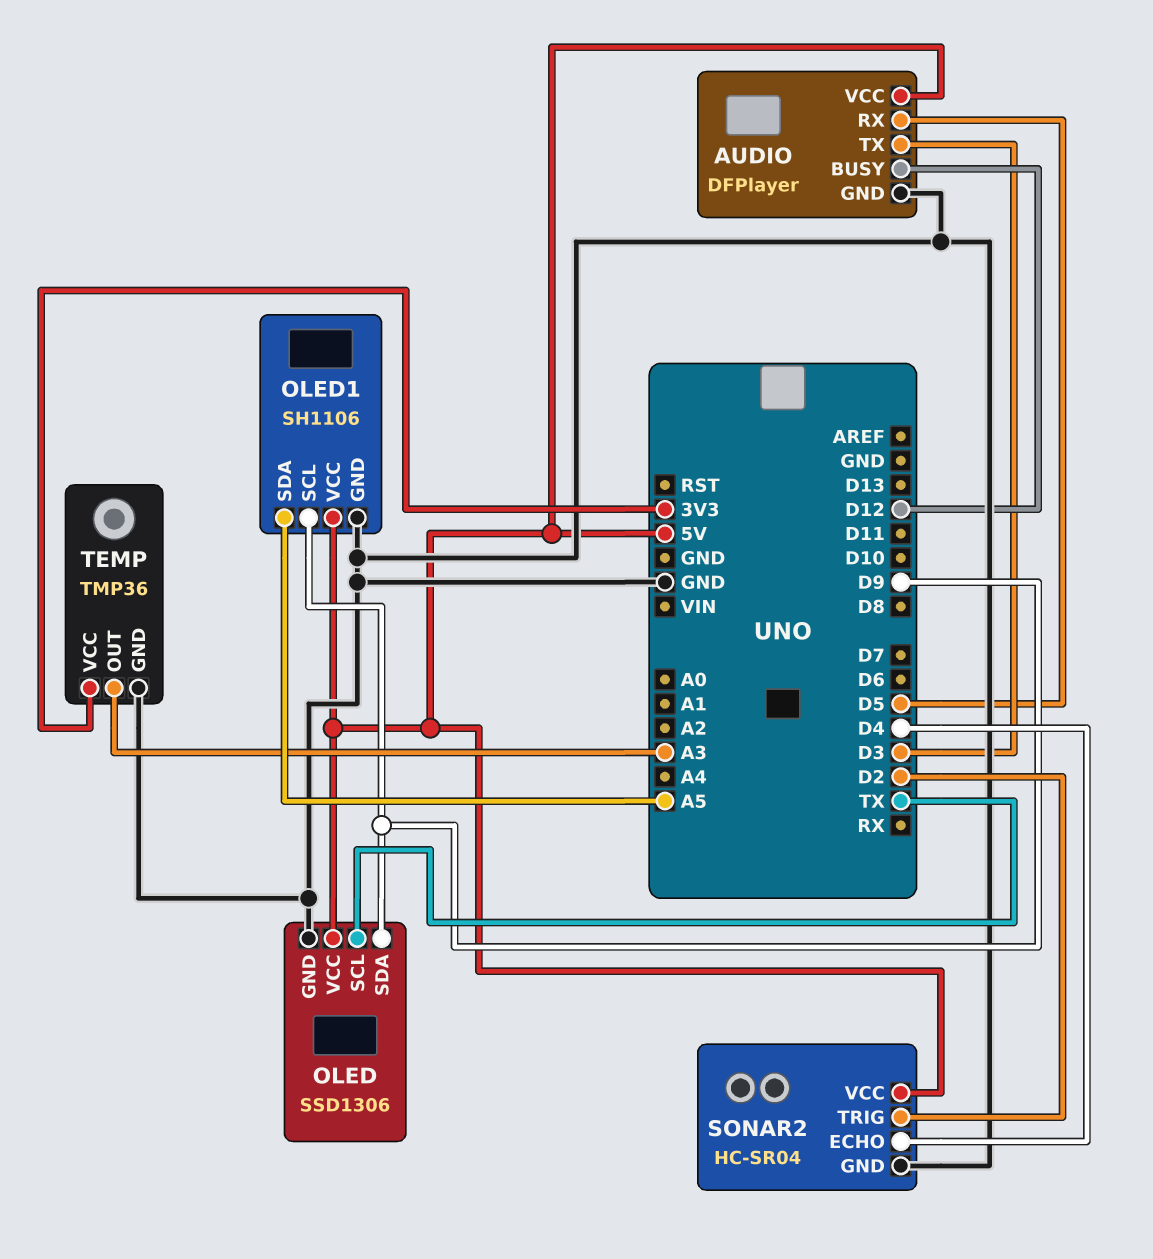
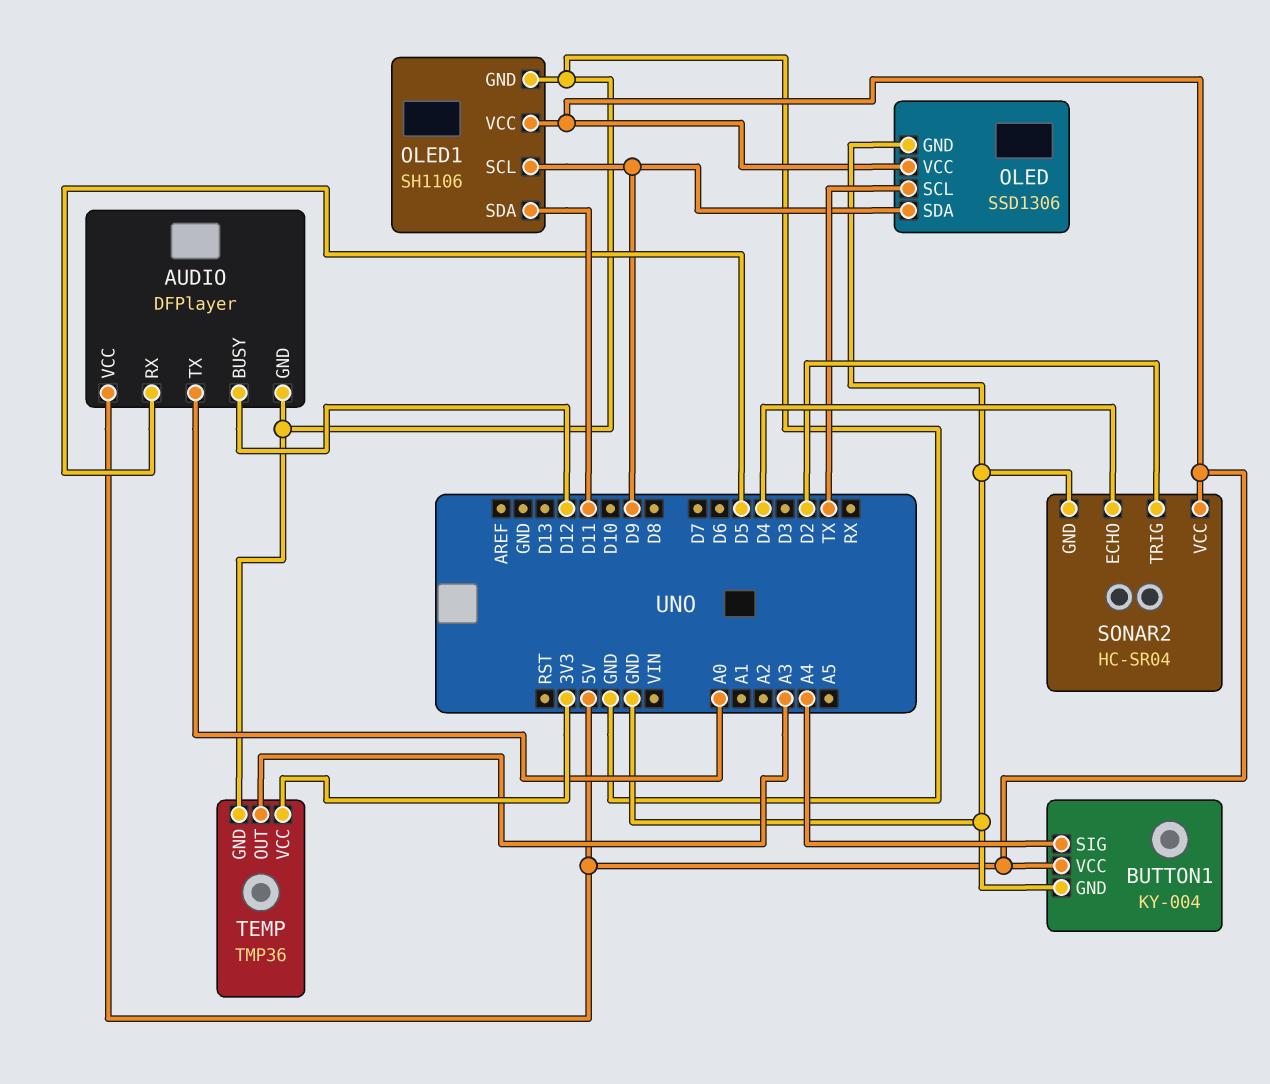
AUDIO pin TX: D3 -> A0
BUTTON1: none -> KY-004
BUTTON1 pin GND: none -> GND
BUTTON1 pin SIG: none -> A4
BUTTON1 pin VCC: none -> 5V
OLED1 pin SDA: A5 -> D11

